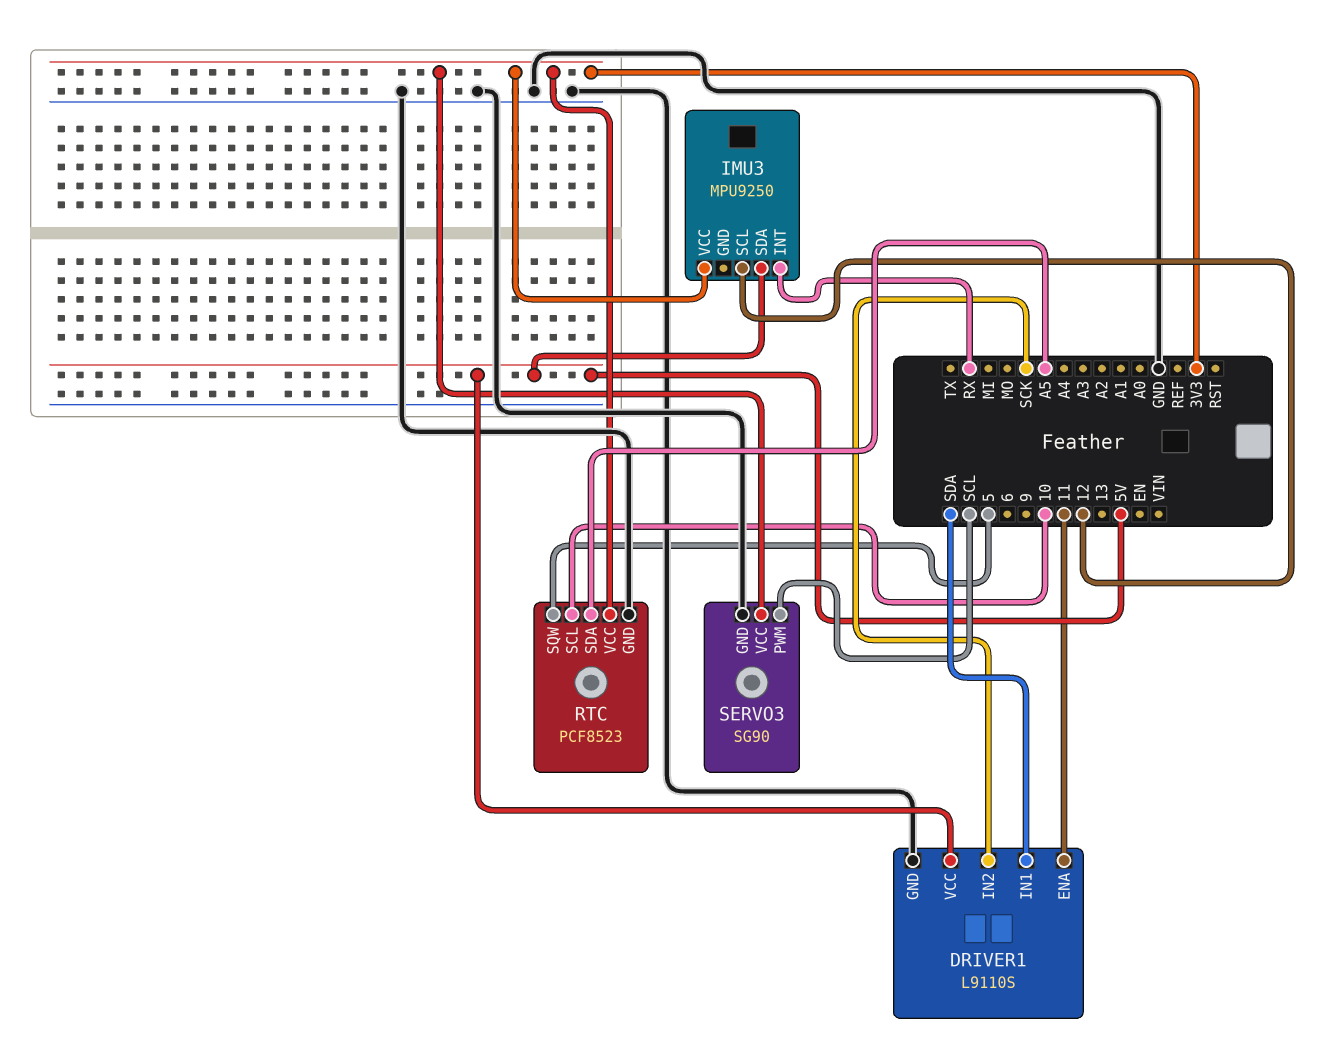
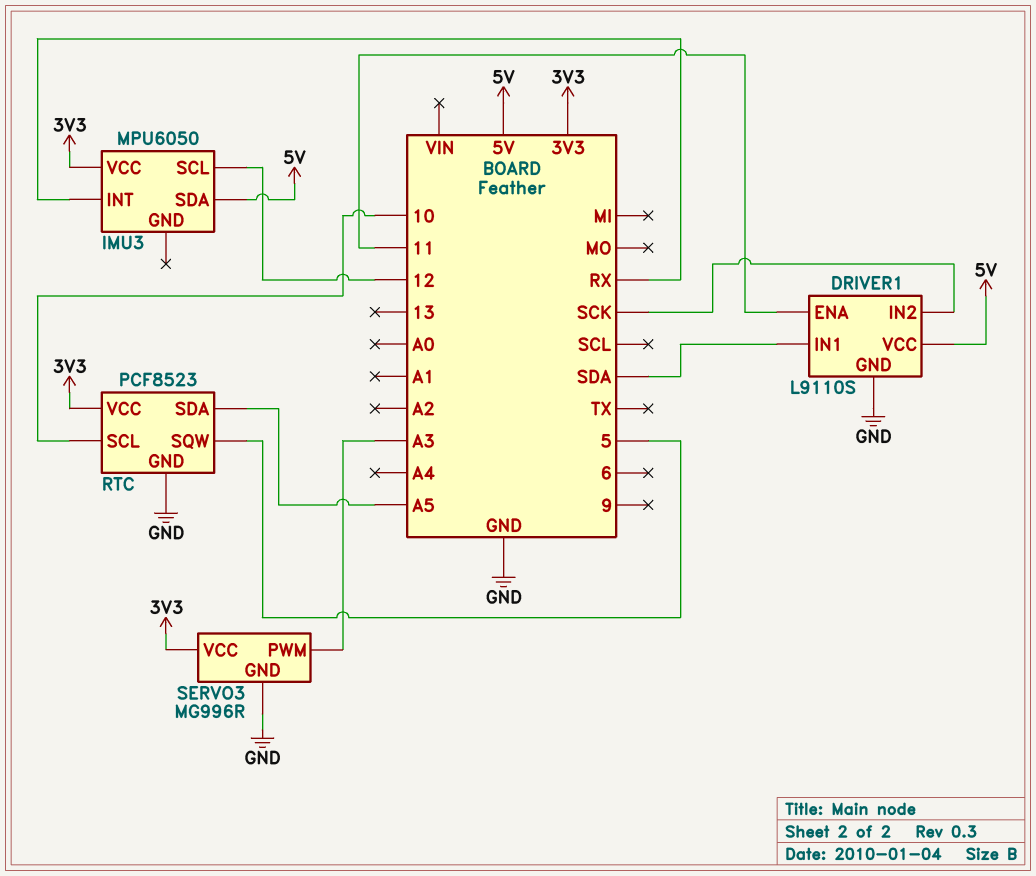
IMU3: MPU9250 -> MPU6050
SERVO3: SG90 -> MG996R
SERVO3 pin PWM: SCL -> A3

